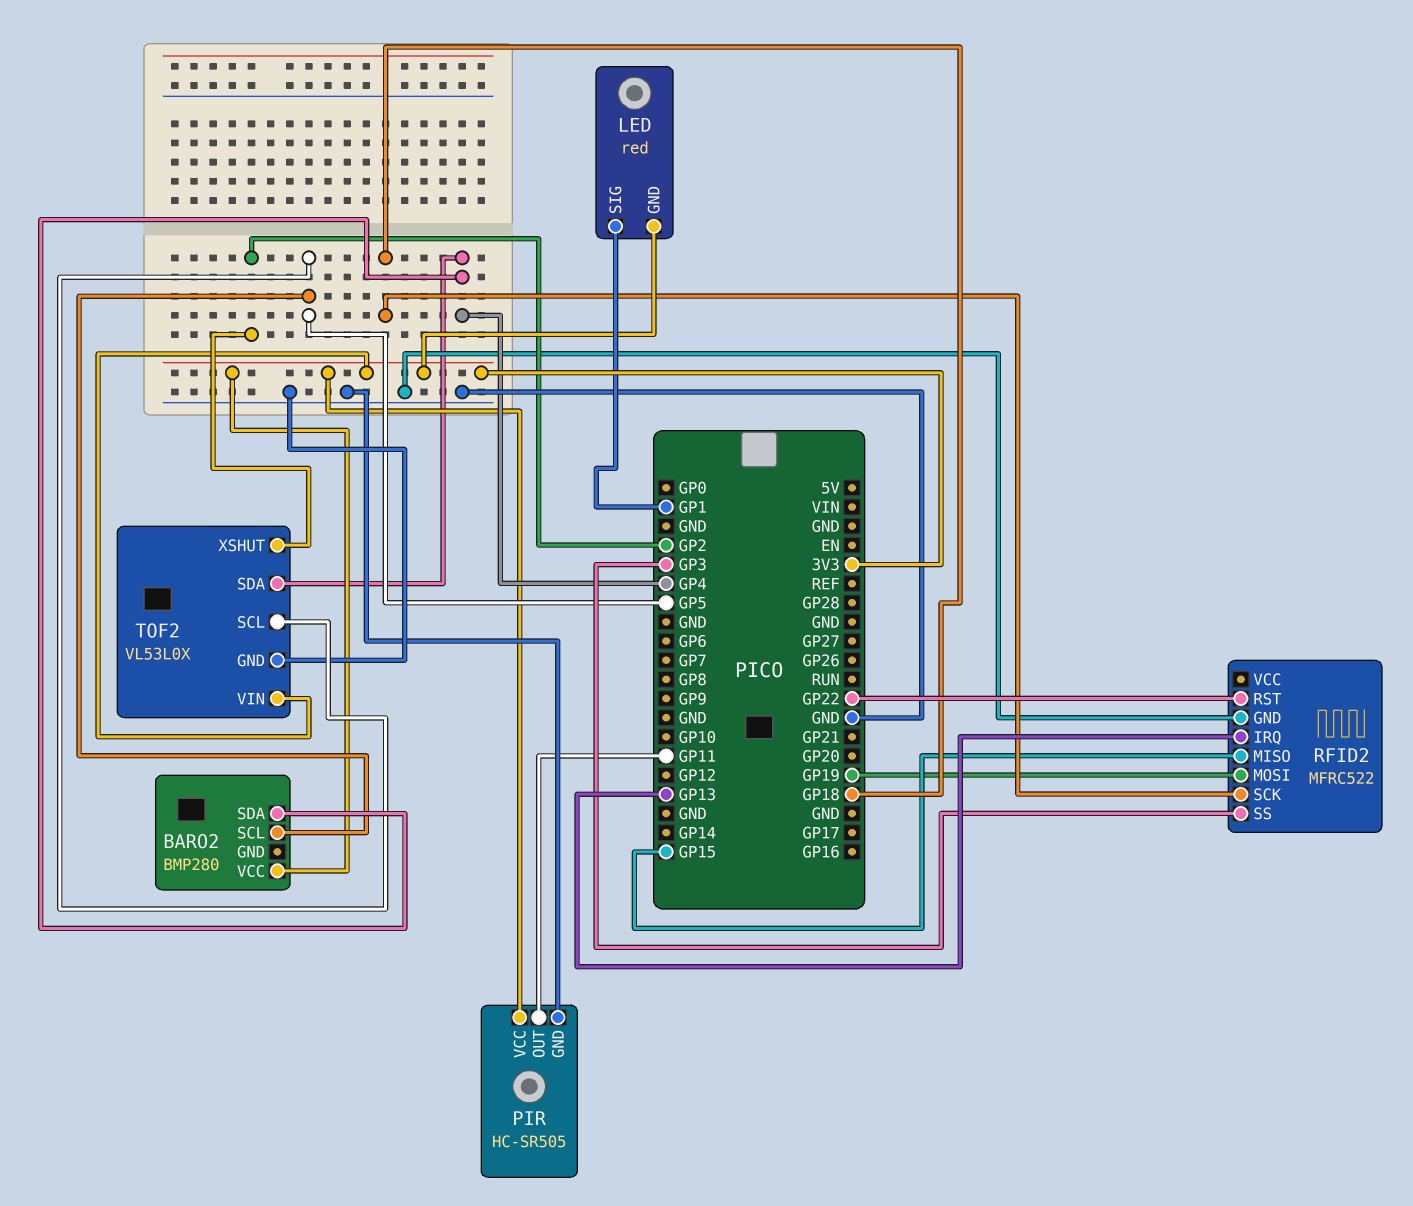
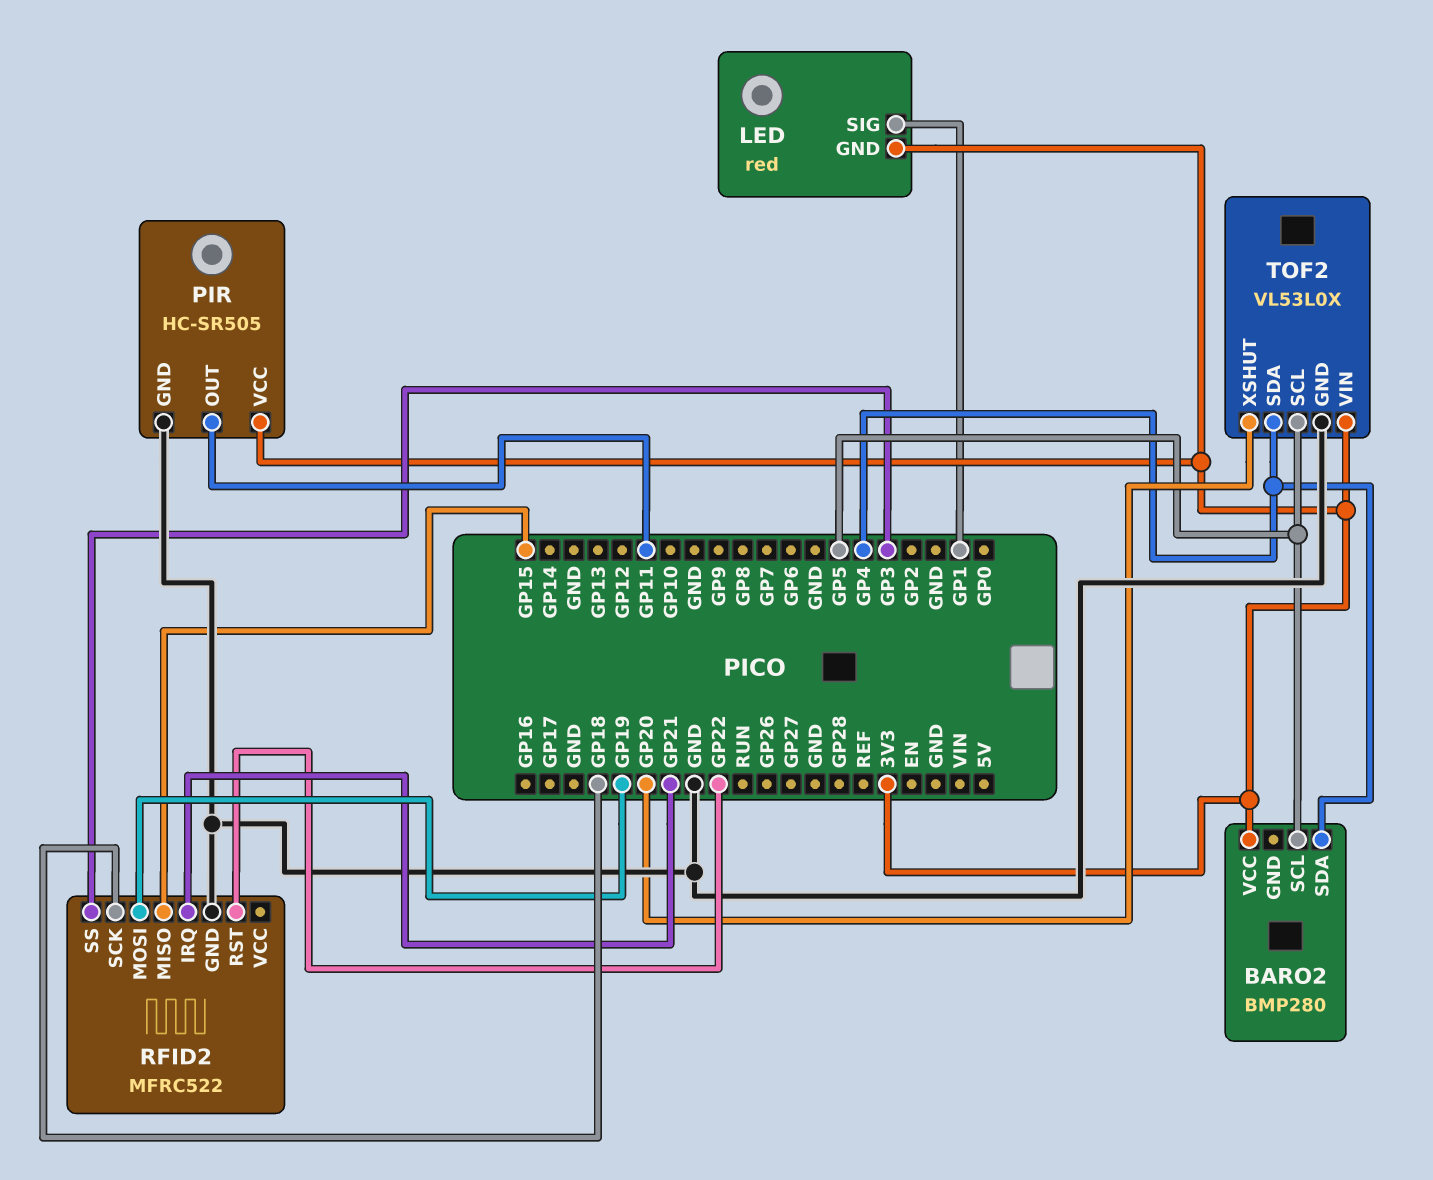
RFID2 pin IRQ: GP13 -> GP21
TOF2 pin XSHUT: GP2 -> GP20

